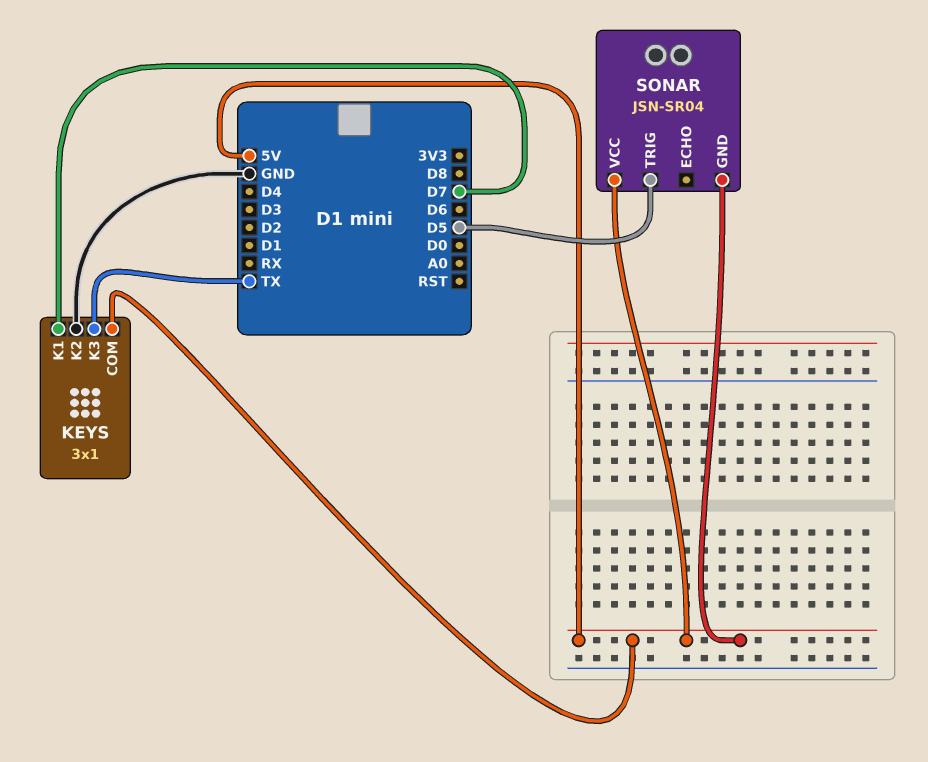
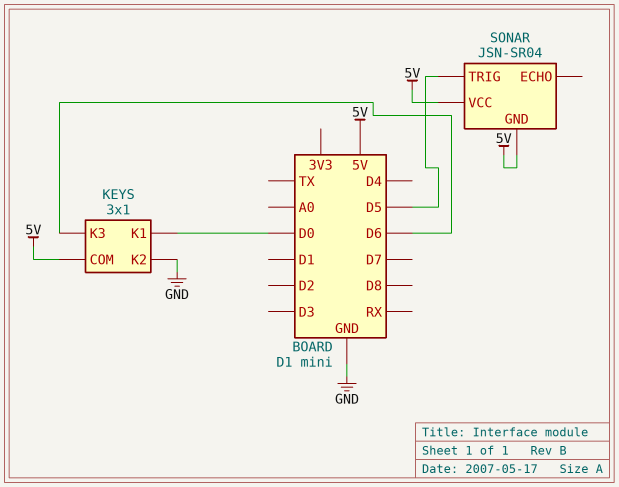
KEYS pin K1: D7 -> D0
KEYS pin K3: TX -> D6

